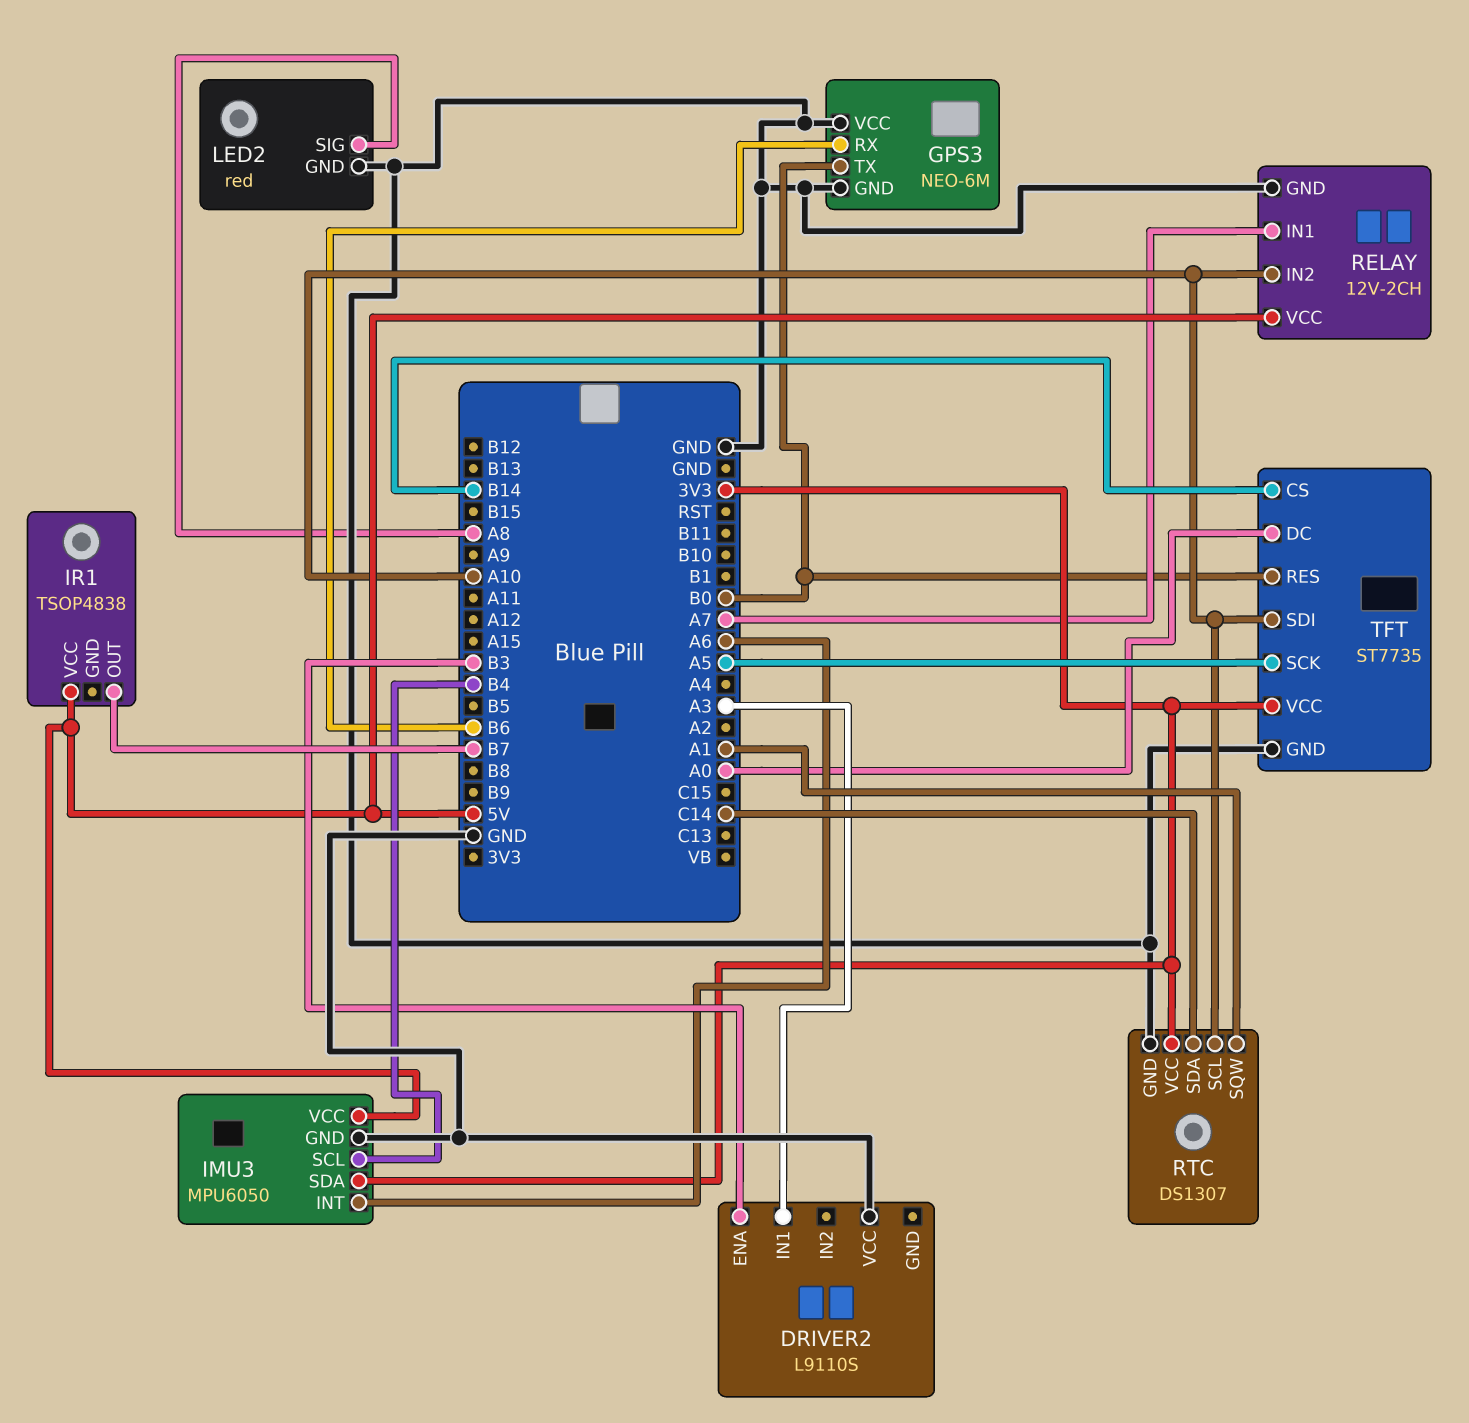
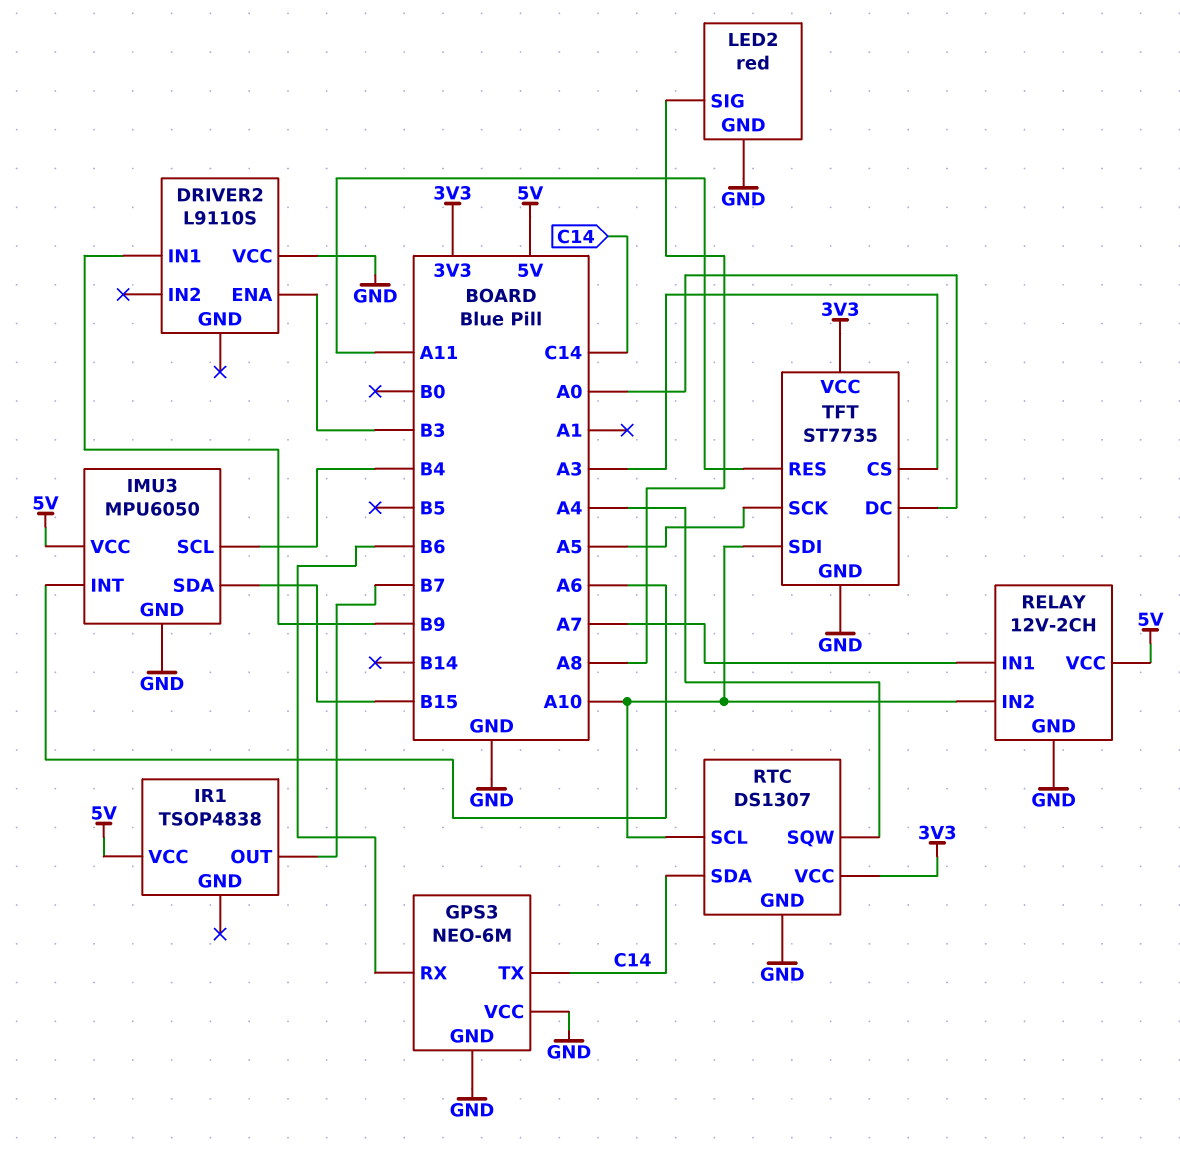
DRIVER2 pin IN1: A3 -> B9
GPS3 pin TX: B0 -> C14
IMU3 pin SDA: 3V3 -> B15
RTC pin SQW: A1 -> A4
TFT pin CS: B14 -> A3
TFT pin RES: B0 -> A11

